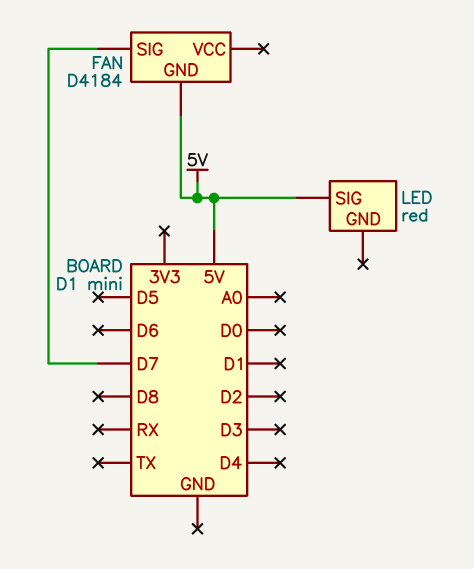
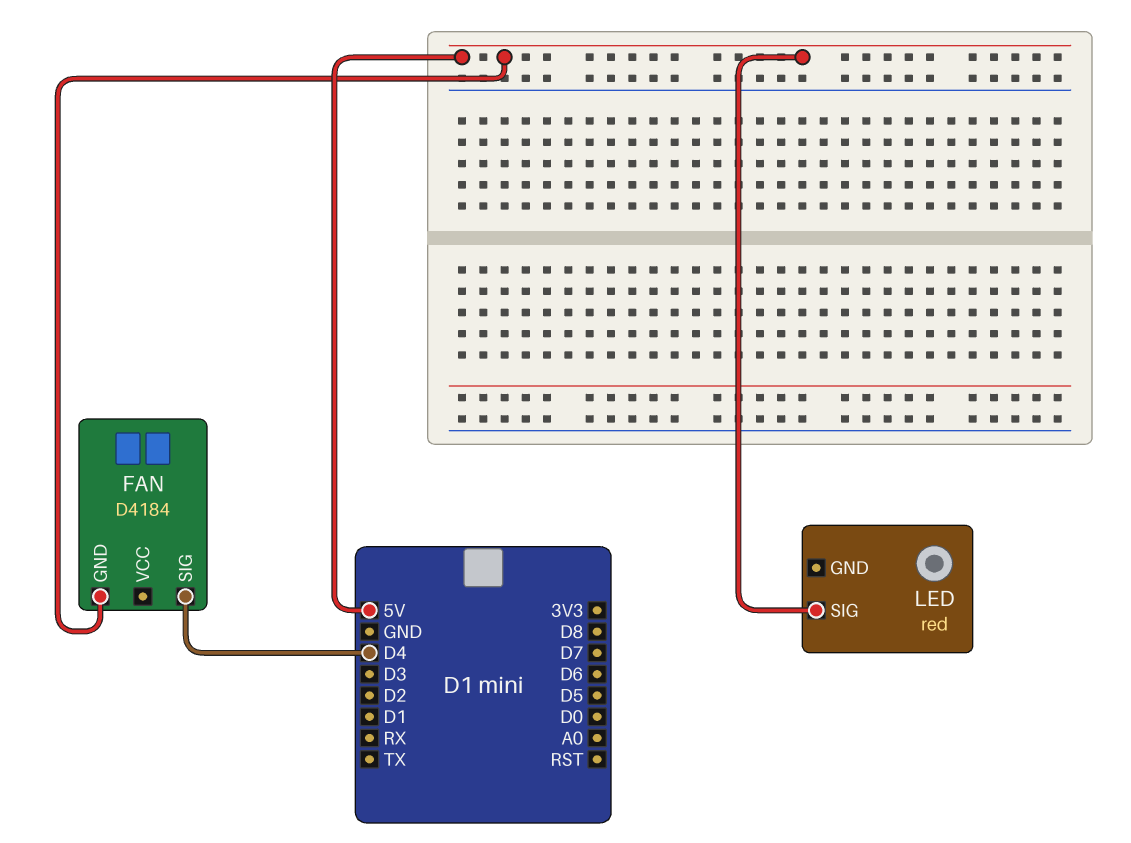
FAN pin SIG: D7 -> D4

